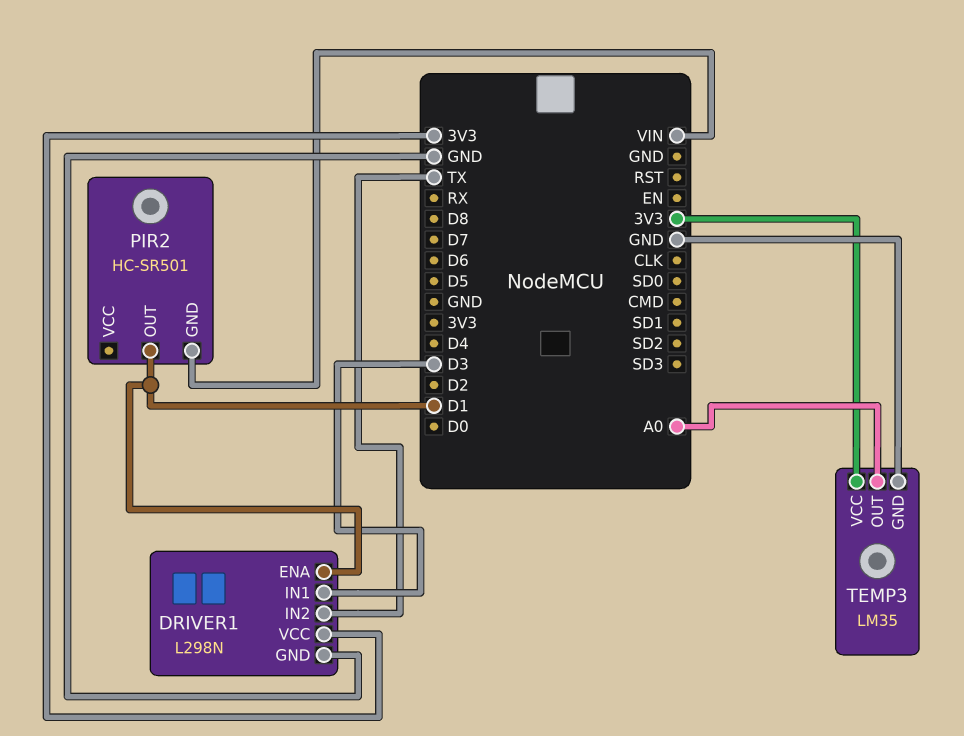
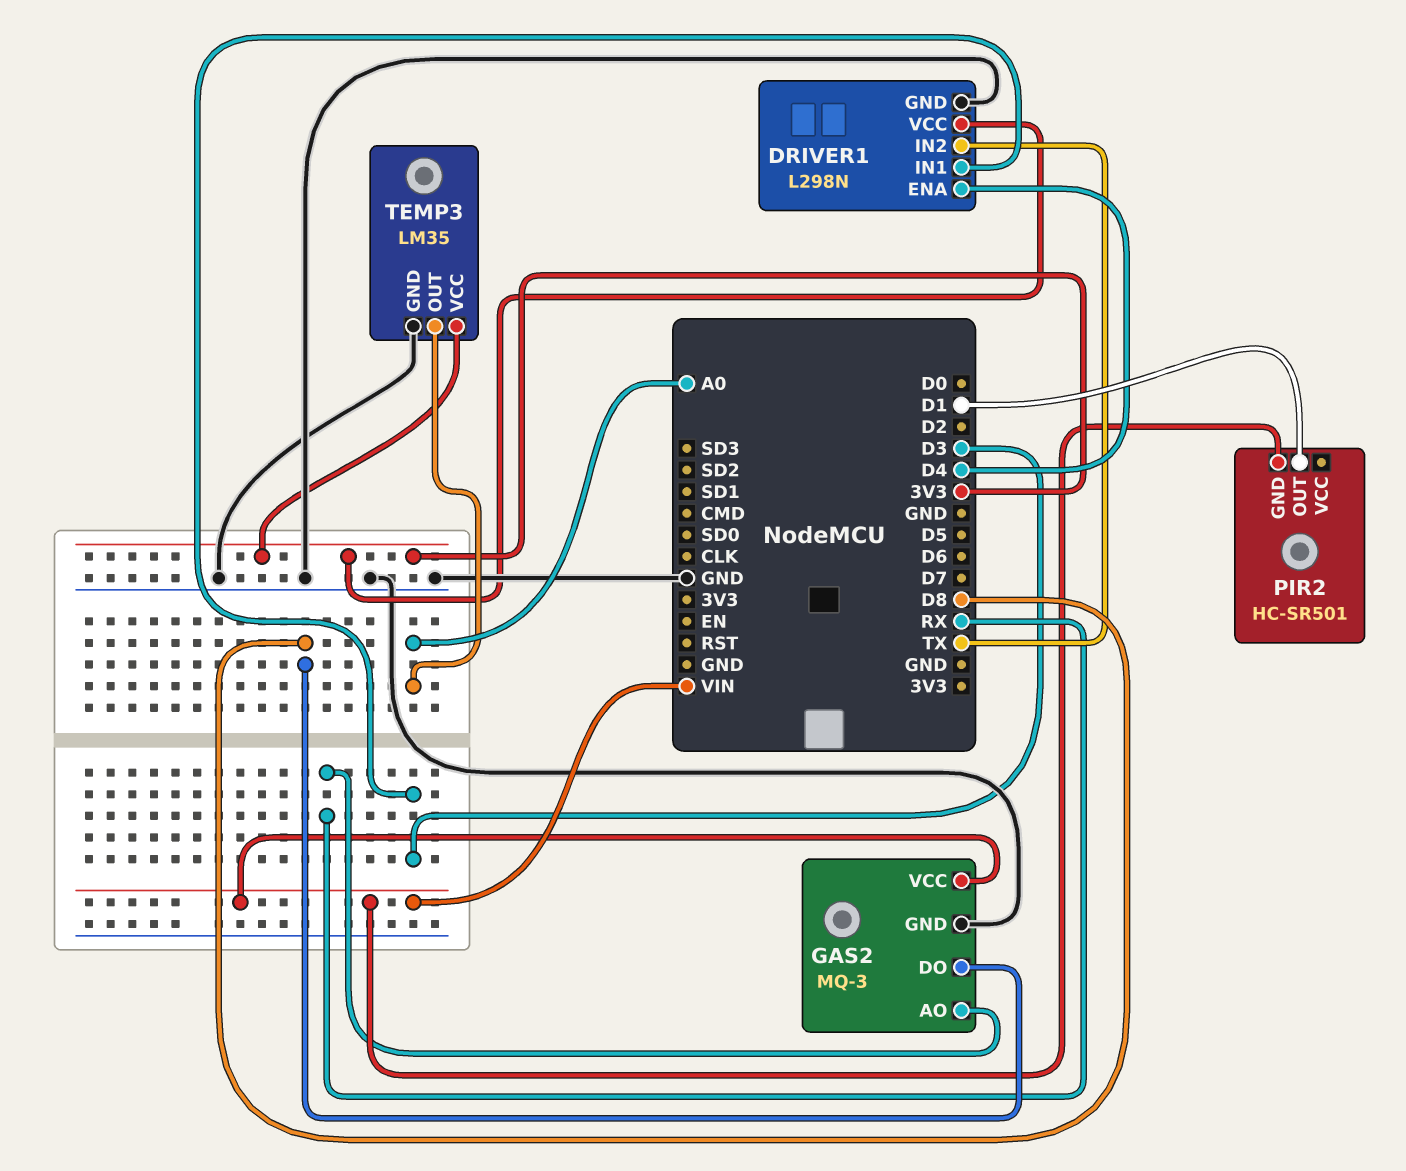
DRIVER1 pin ENA: D1 -> D4
GAS2: none -> MQ-3
GAS2 pin AO: none -> RX
GAS2 pin DO: none -> D8
GAS2 pin GND: none -> GND
GAS2 pin VCC: none -> VIN

